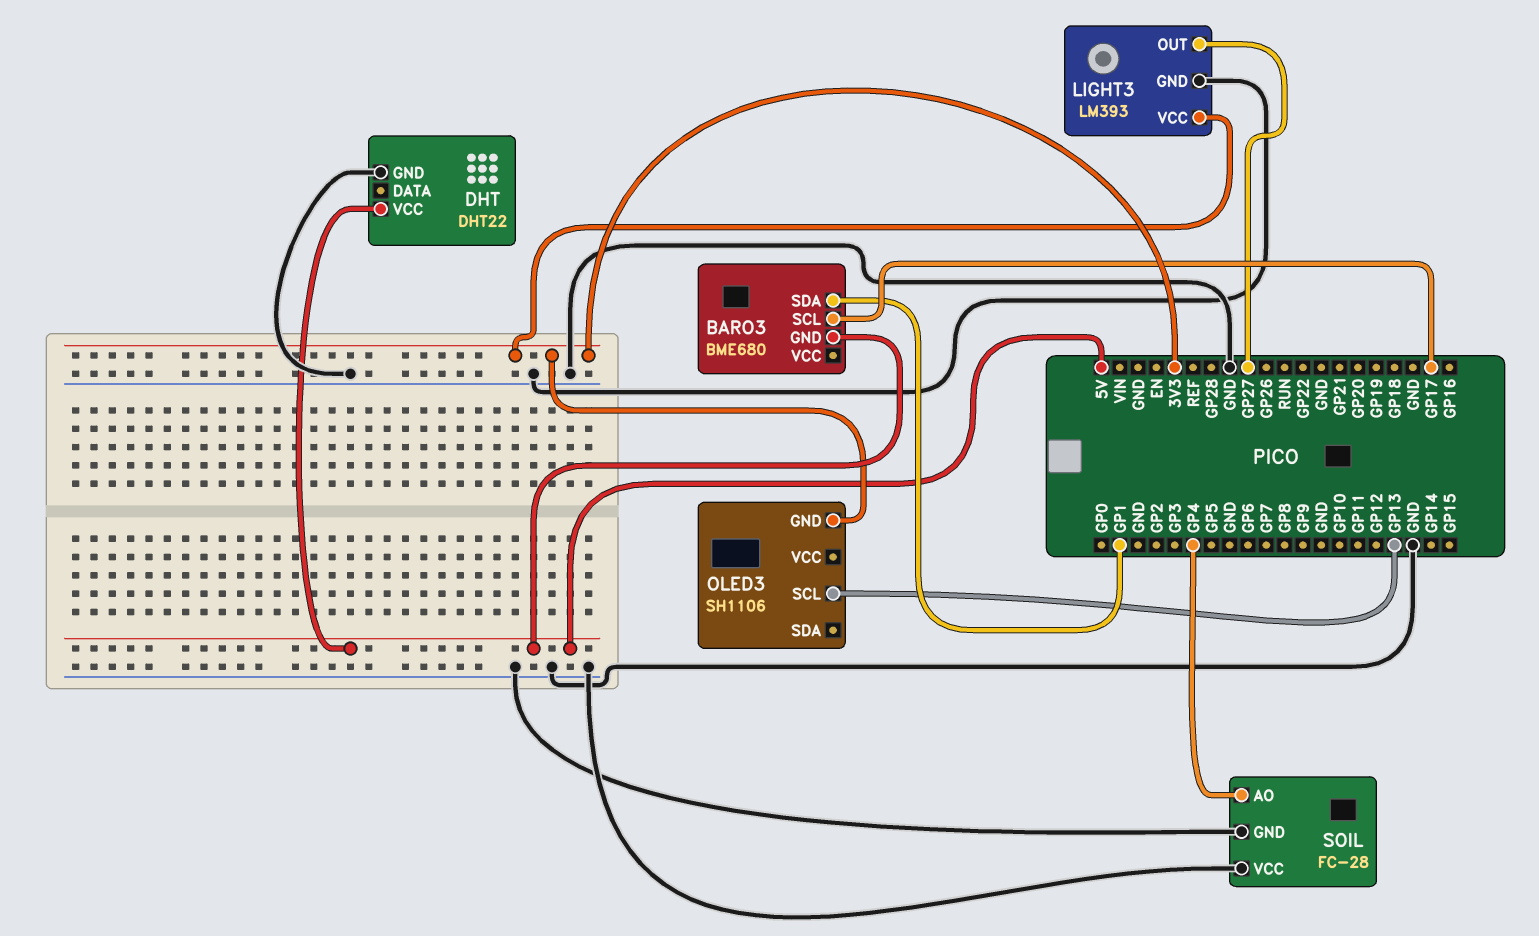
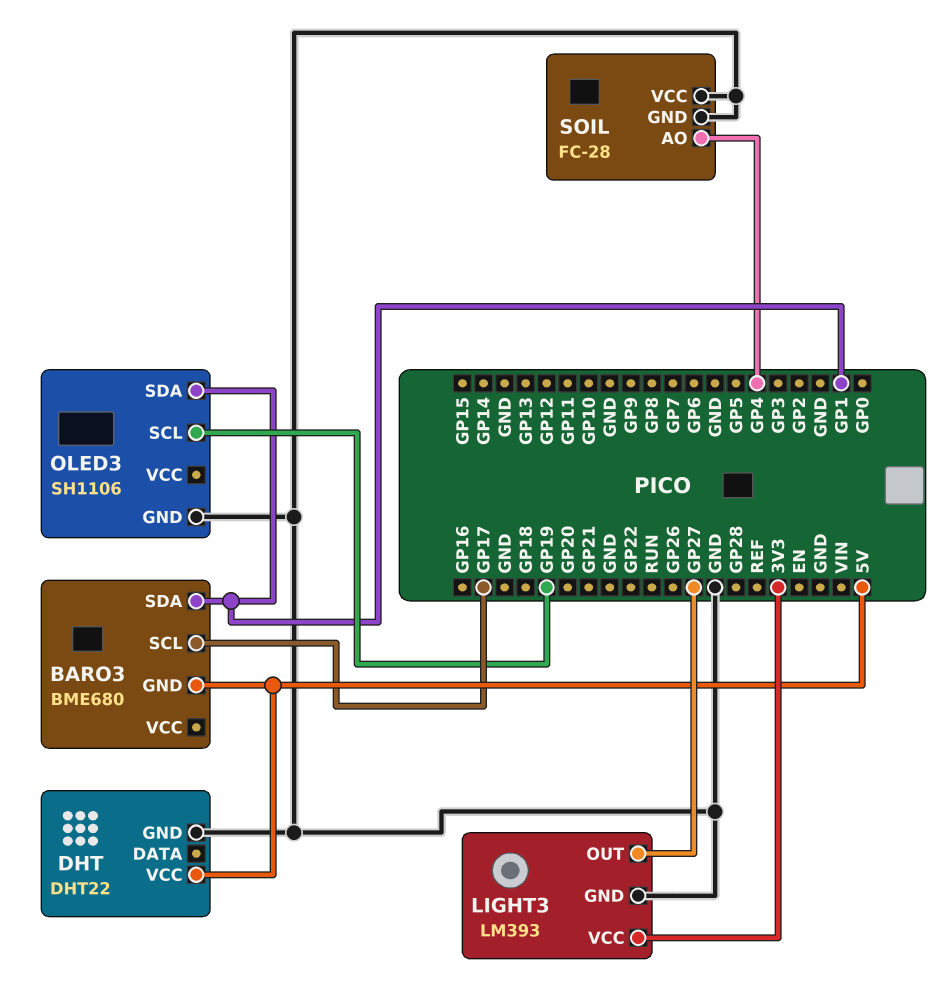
OLED3 pin GND: 3V3 -> GND
OLED3 pin SCL: GP13 -> GP19
OLED3 pin SDA: none -> GP1

